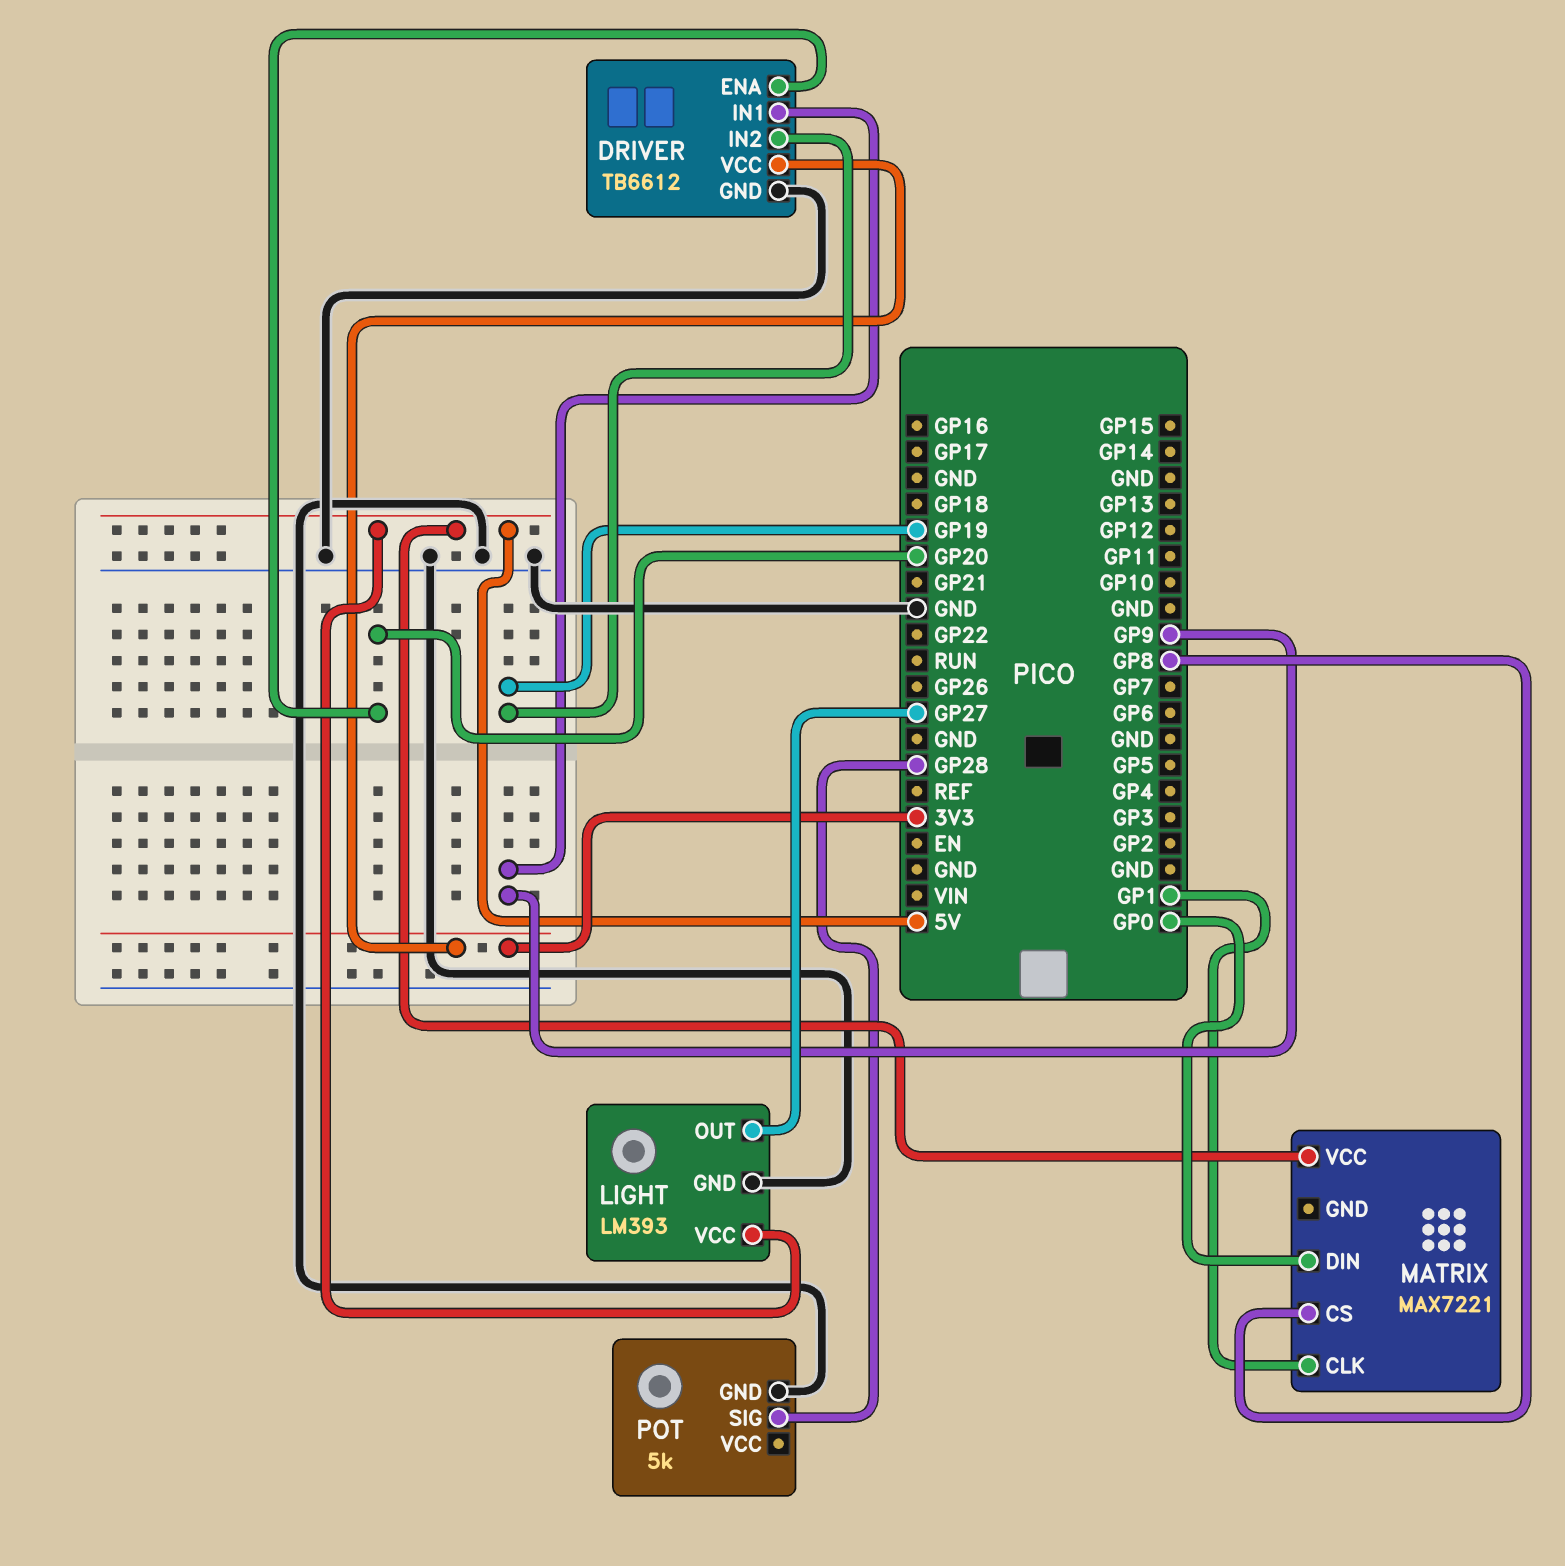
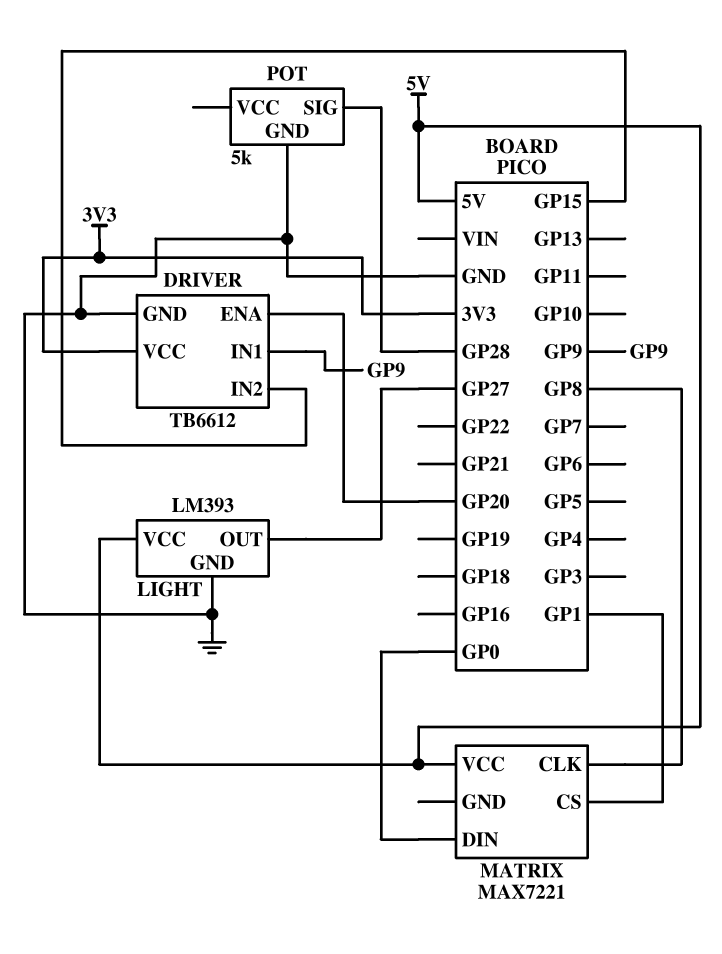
DRIVER pin IN2: GP19 -> GP15
MATRIX pin CLK: GP1 -> GP8
MATRIX pin CS: GP8 -> GP1

